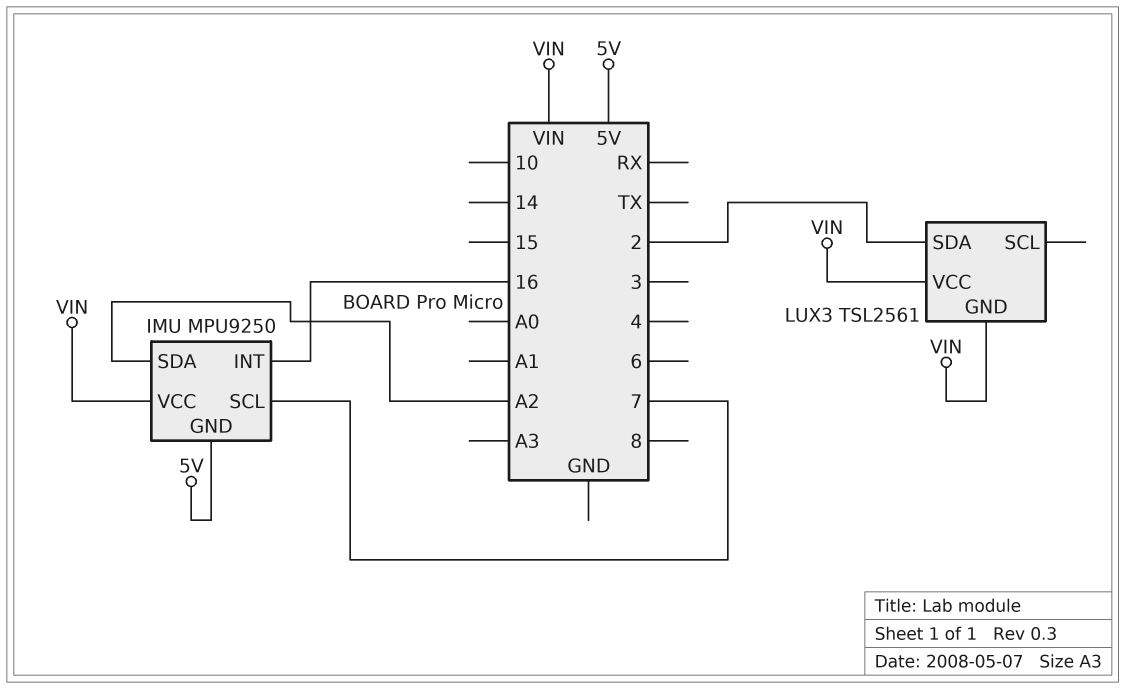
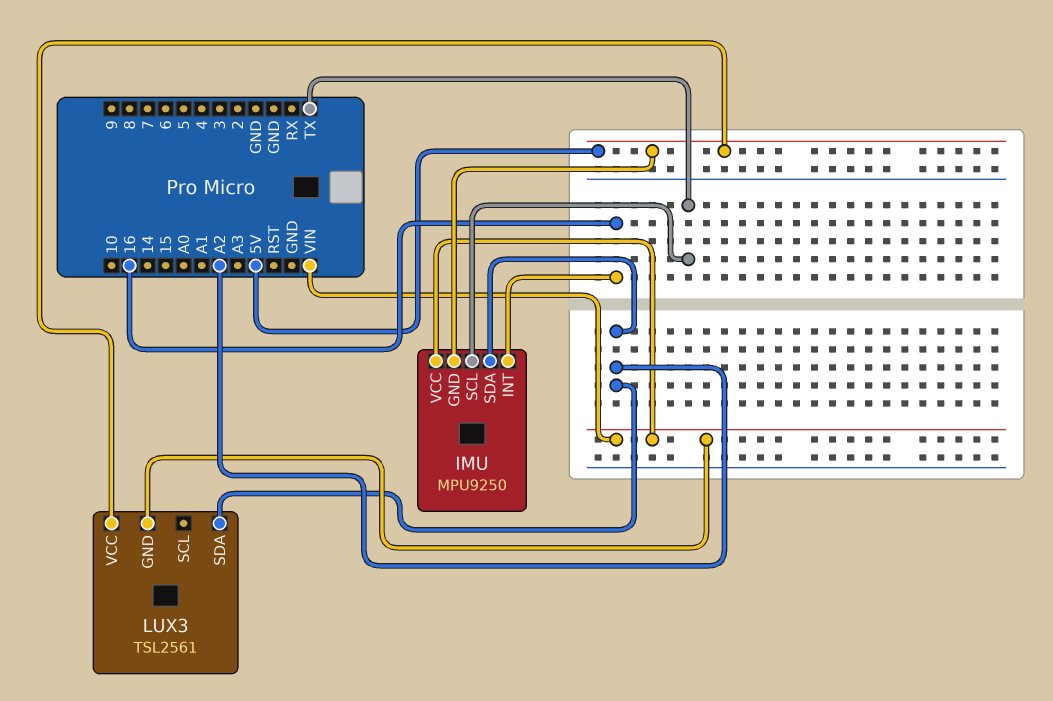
IMU pin SCL: 7 -> TX
LUX3 pin SDA: 2 -> A2
LUX3 pin VCC: VIN -> 5V

